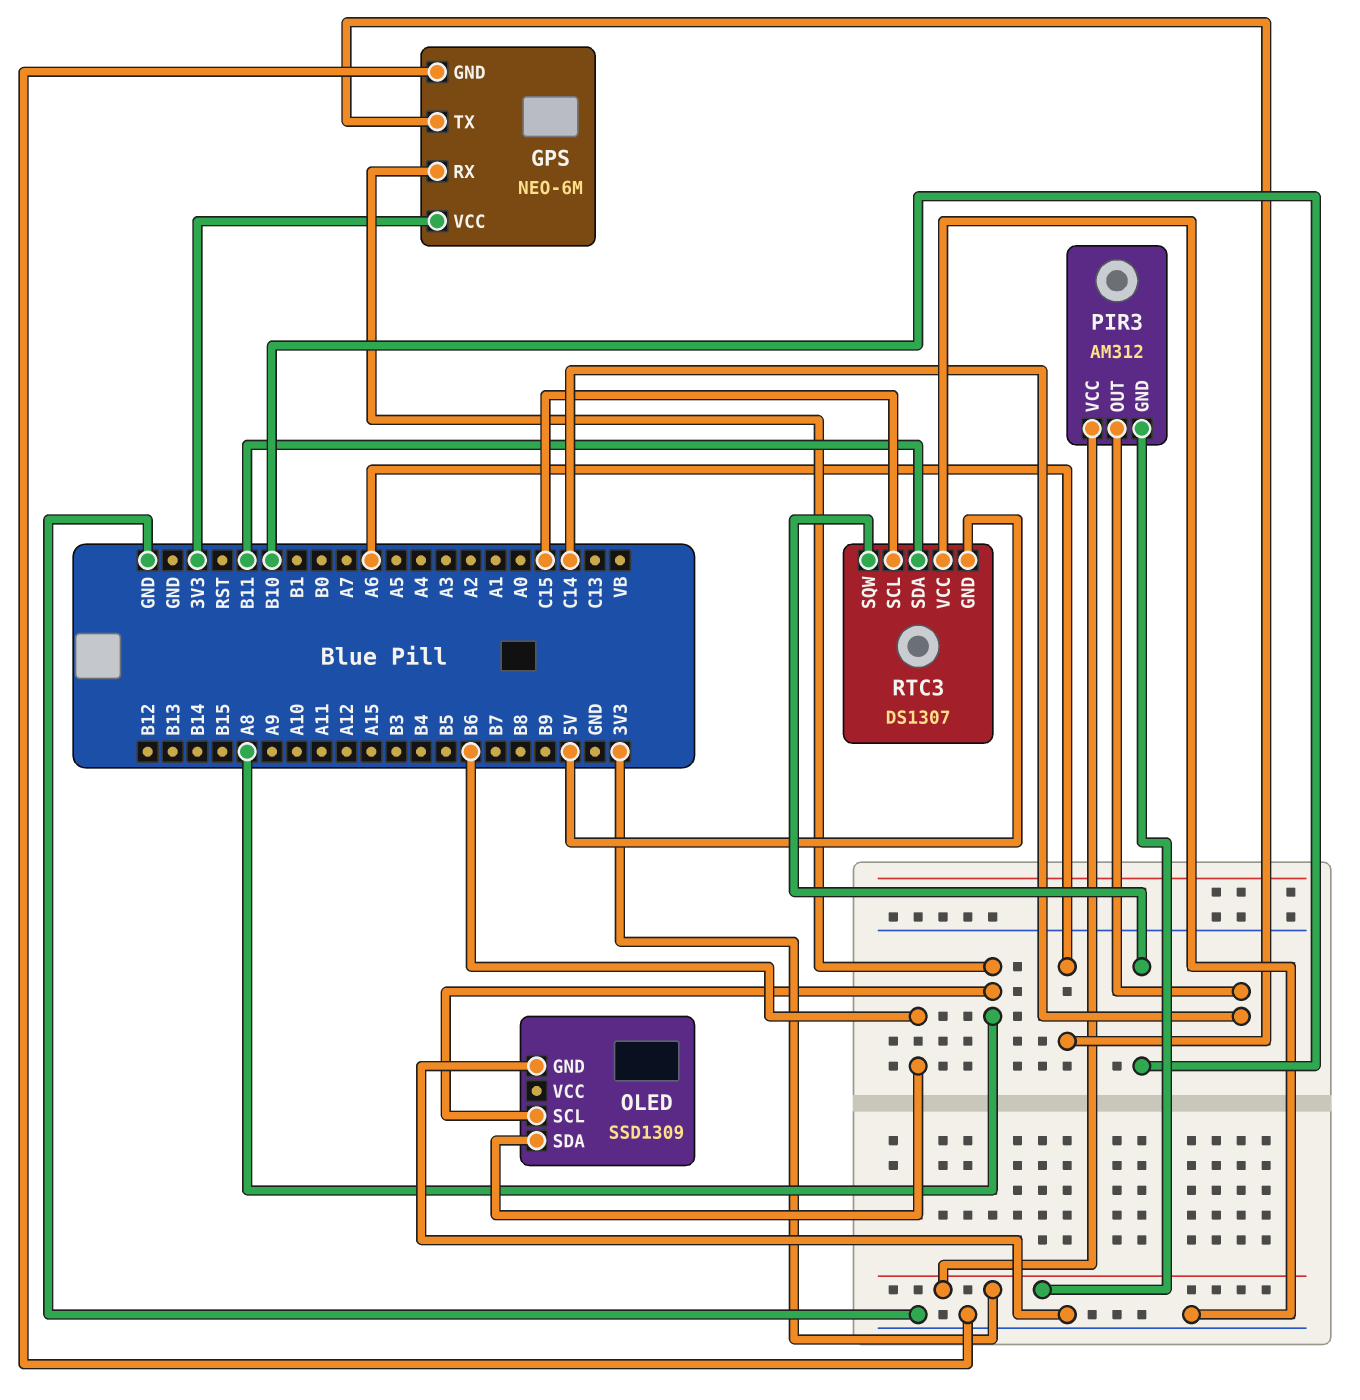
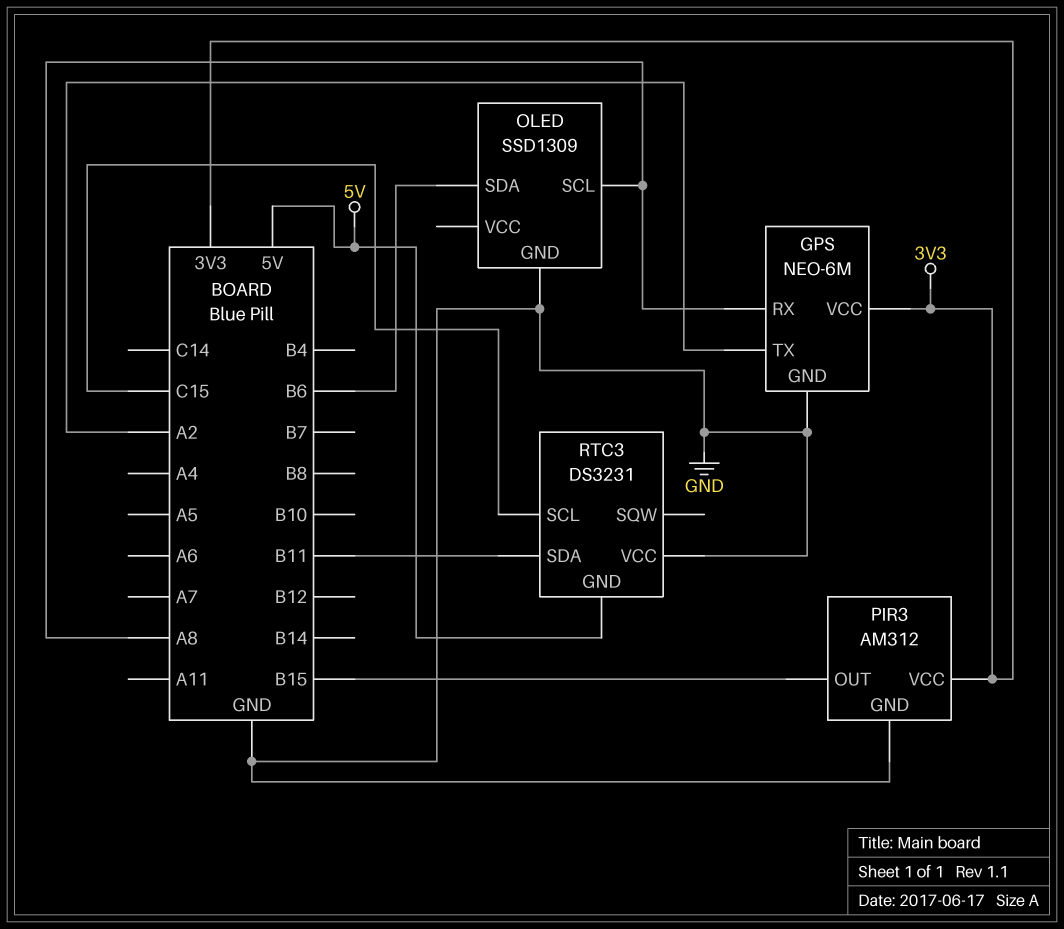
GPS pin TX: A6 -> A2
PIR3 pin GND: 3V3 -> GND
PIR3 pin OUT: C14 -> B15
RTC3: DS1307 -> DS3231
RTC3 pin SQW: B10 -> none

